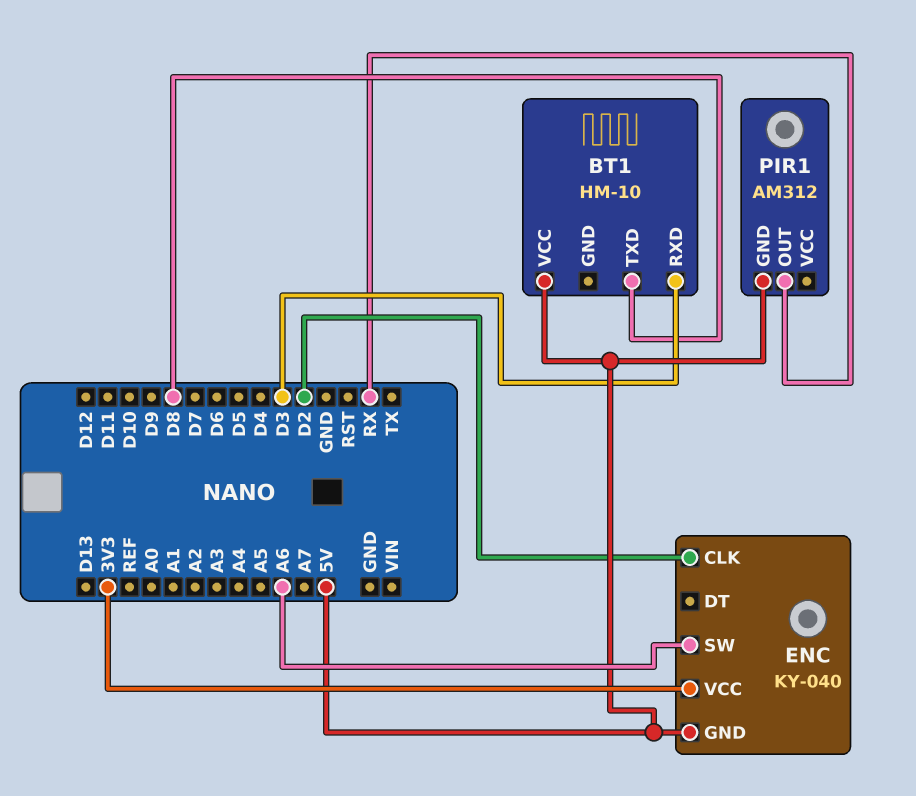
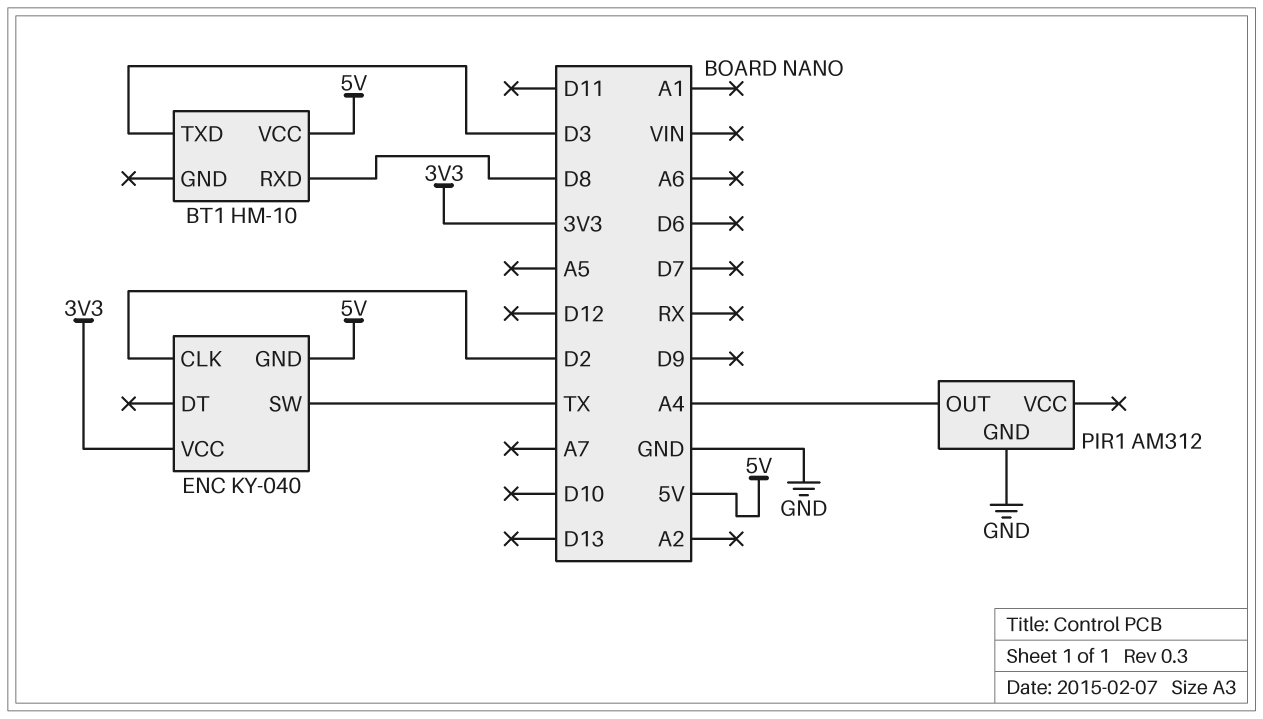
BT1 pin RXD: D3 -> D8
BT1 pin TXD: D8 -> D3
ENC pin SW: A6 -> TX
PIR1 pin GND: 5V -> GND
PIR1 pin OUT: RX -> A4

